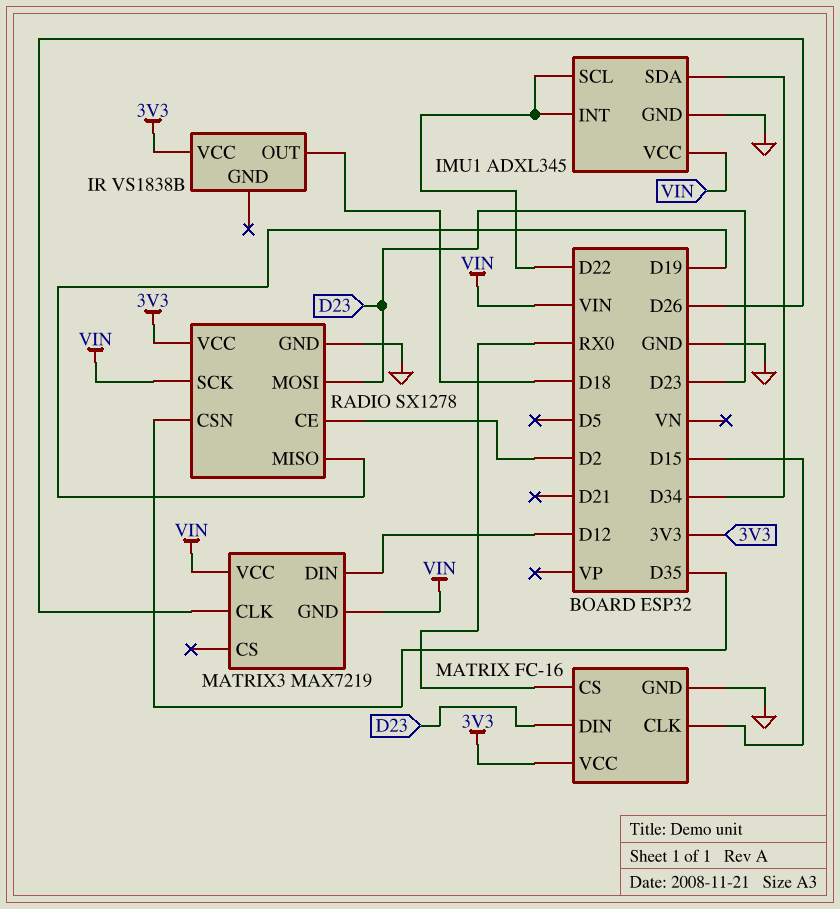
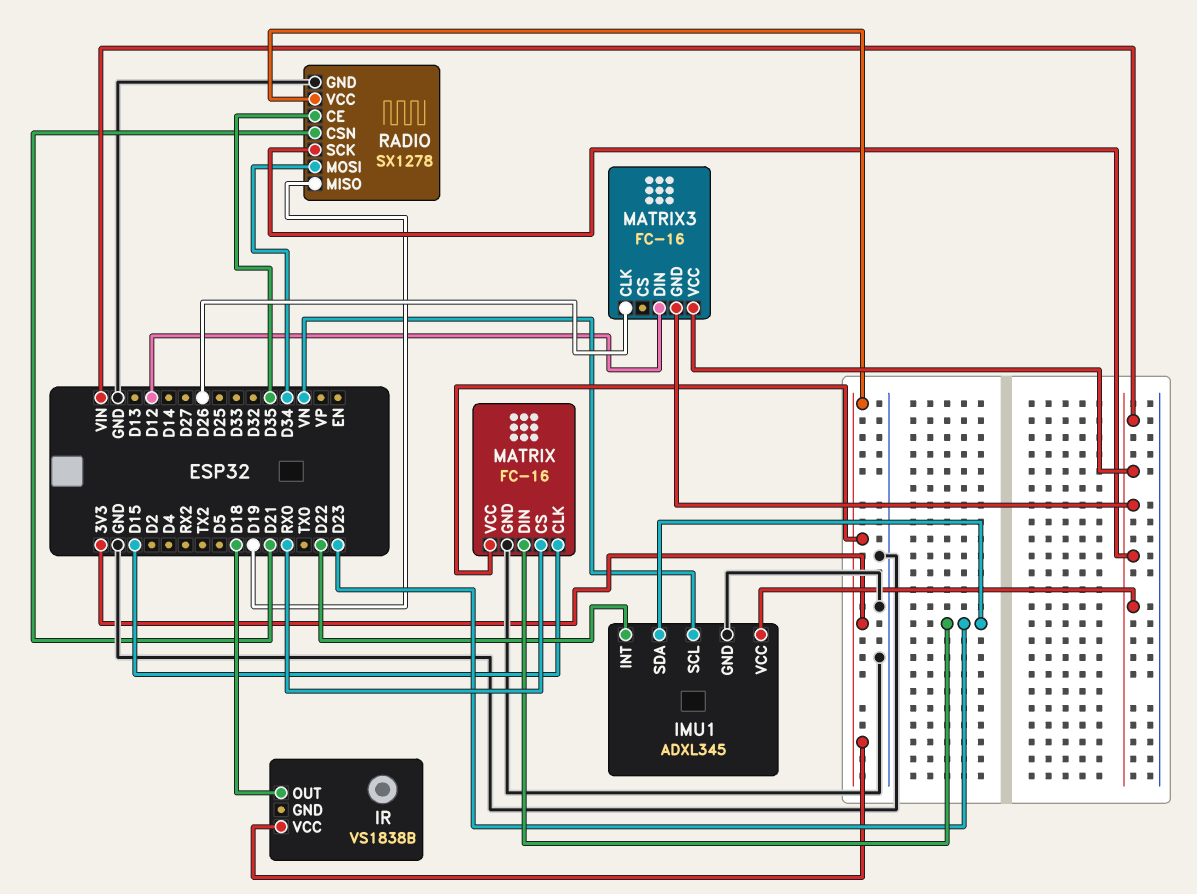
IMU1 pin SCL: D22 -> VN
IMU1 pin SDA: D34 -> D23
MATRIX3: MAX7219 -> FC-16
RADIO pin CE: D2 -> D35
RADIO pin CSN: D35 -> D21
RADIO pin MOSI: D23 -> D34

